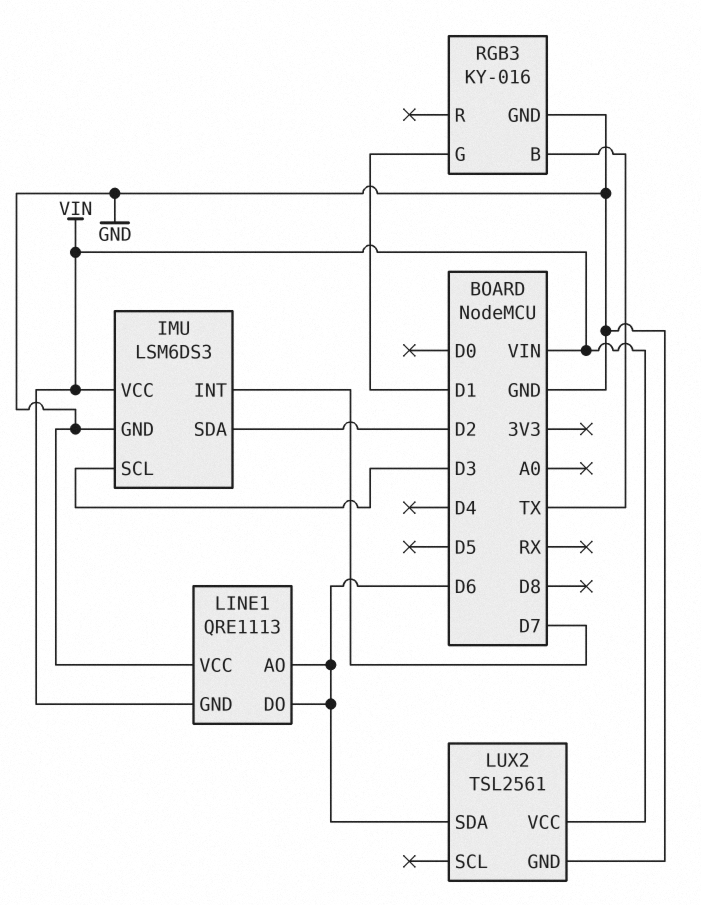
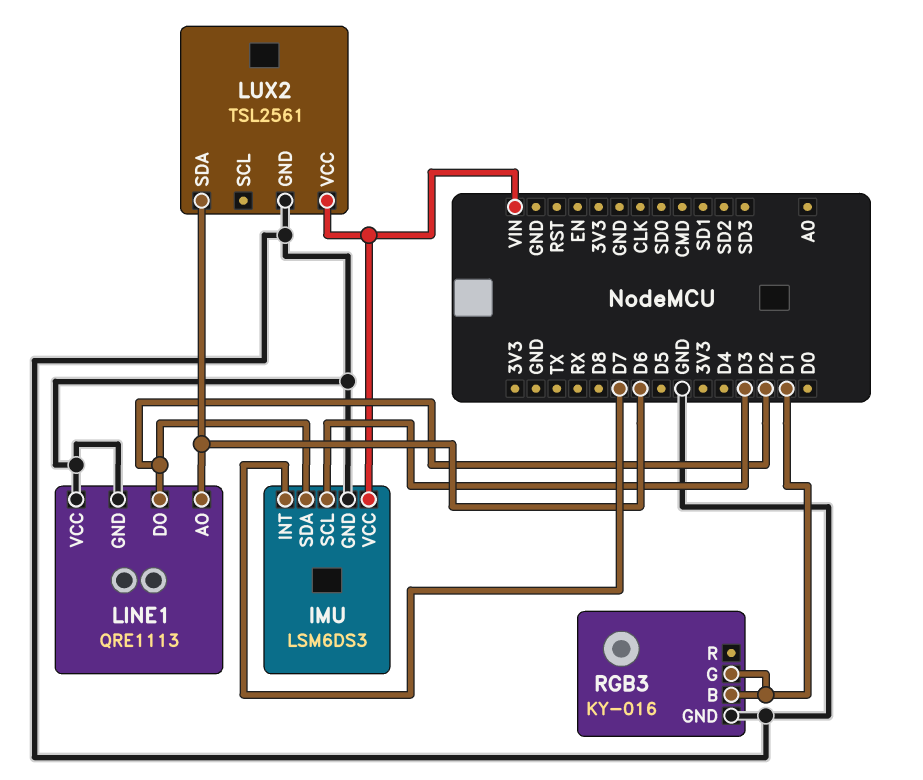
LINE1 pin DO: D6 -> D2
LINE1 pin GND: VIN -> GND
RGB3 pin B: TX -> D1

